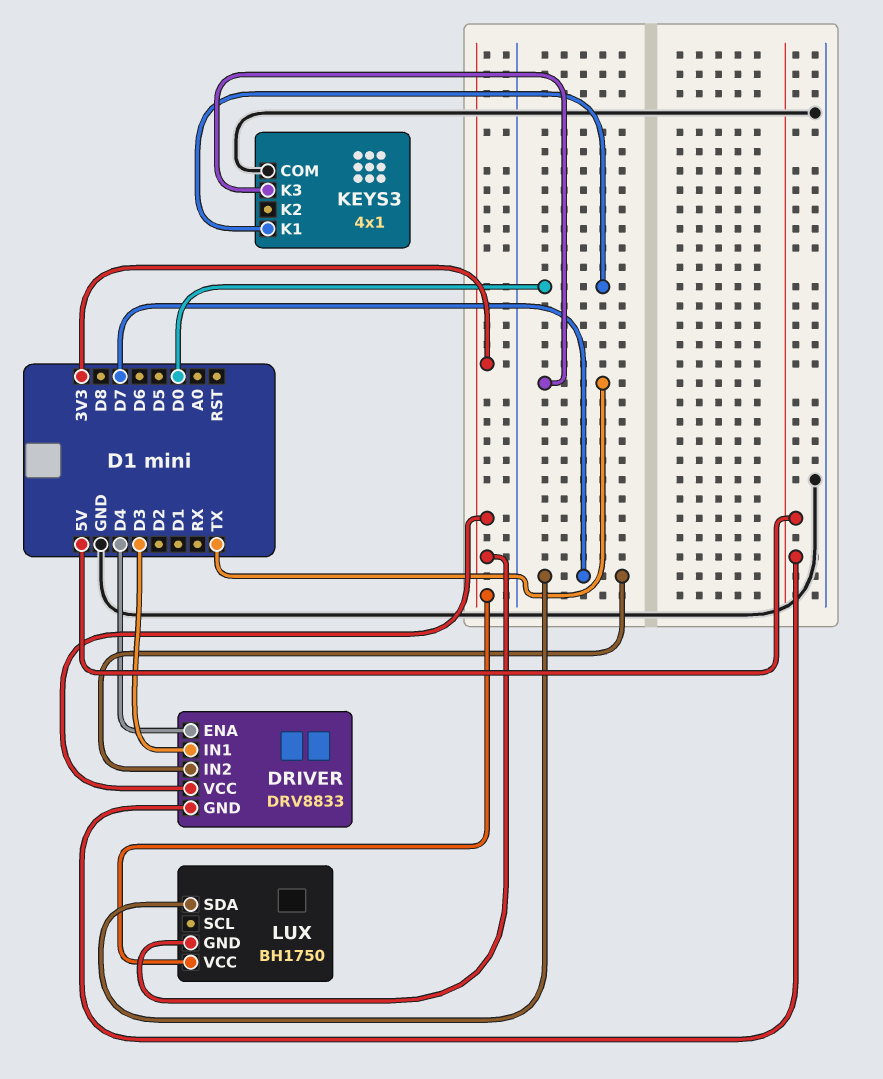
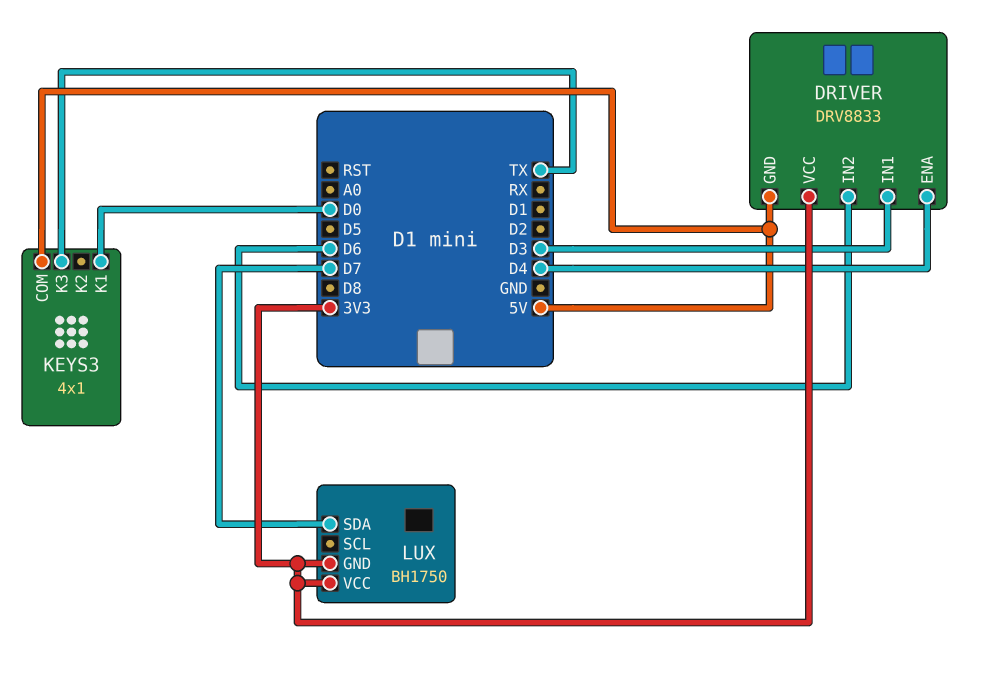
DRIVER pin IN2: D7 -> D6
KEYS3 pin COM: GND -> 5V

